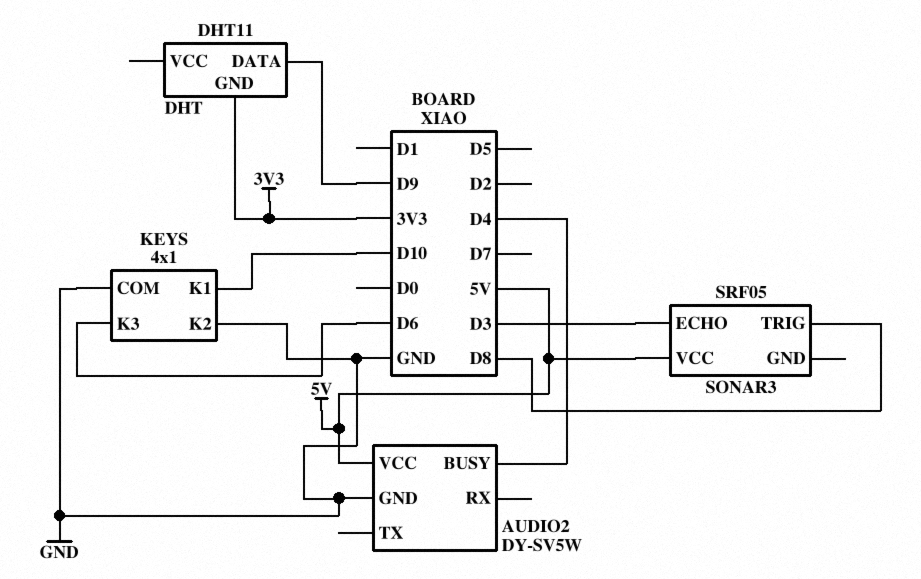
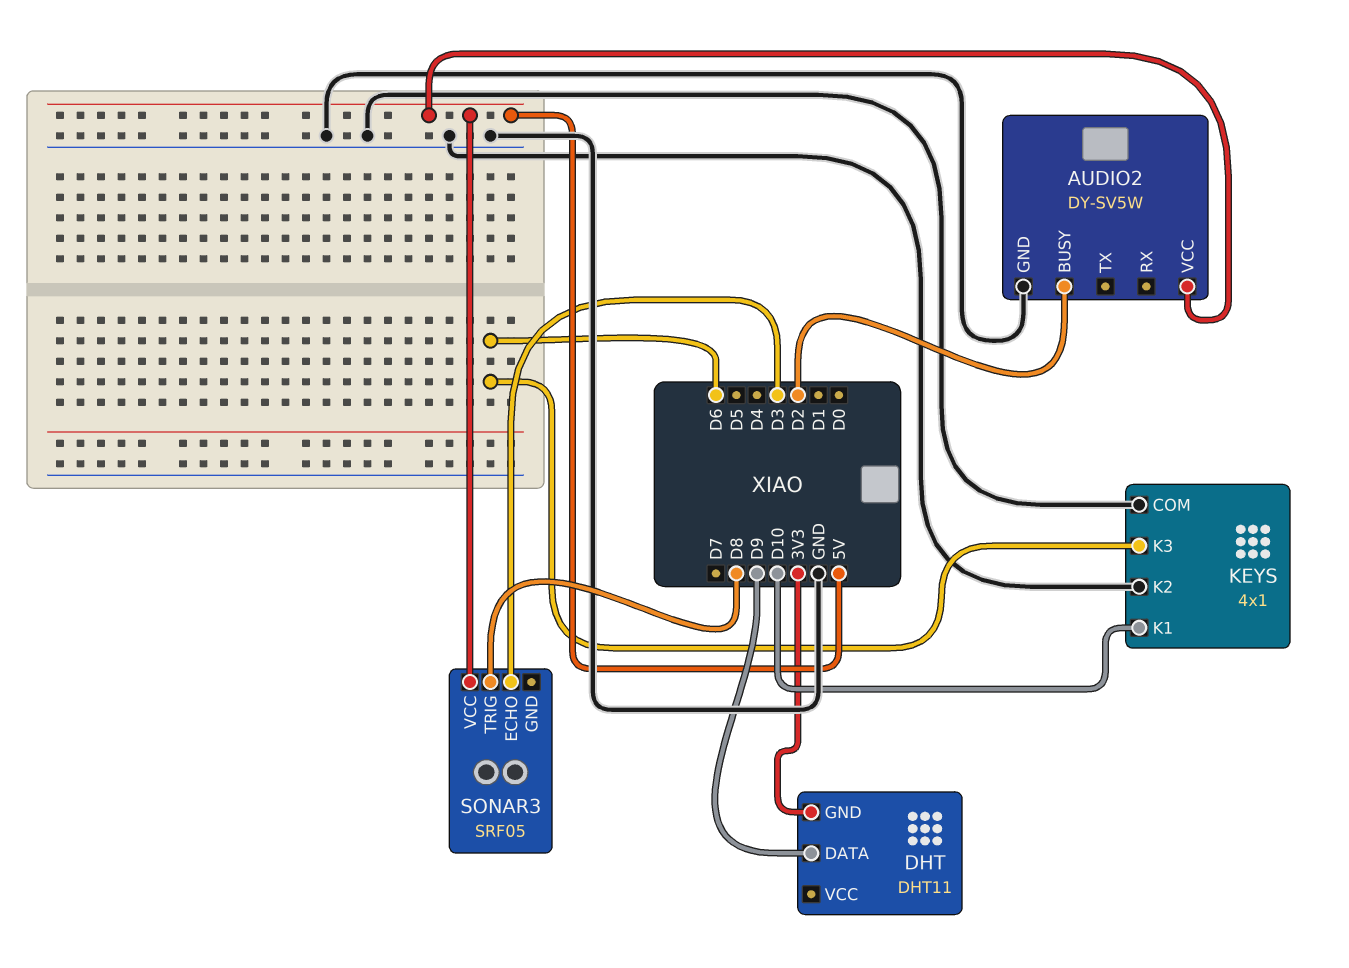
AUDIO2 pin BUSY: D4 -> D2

